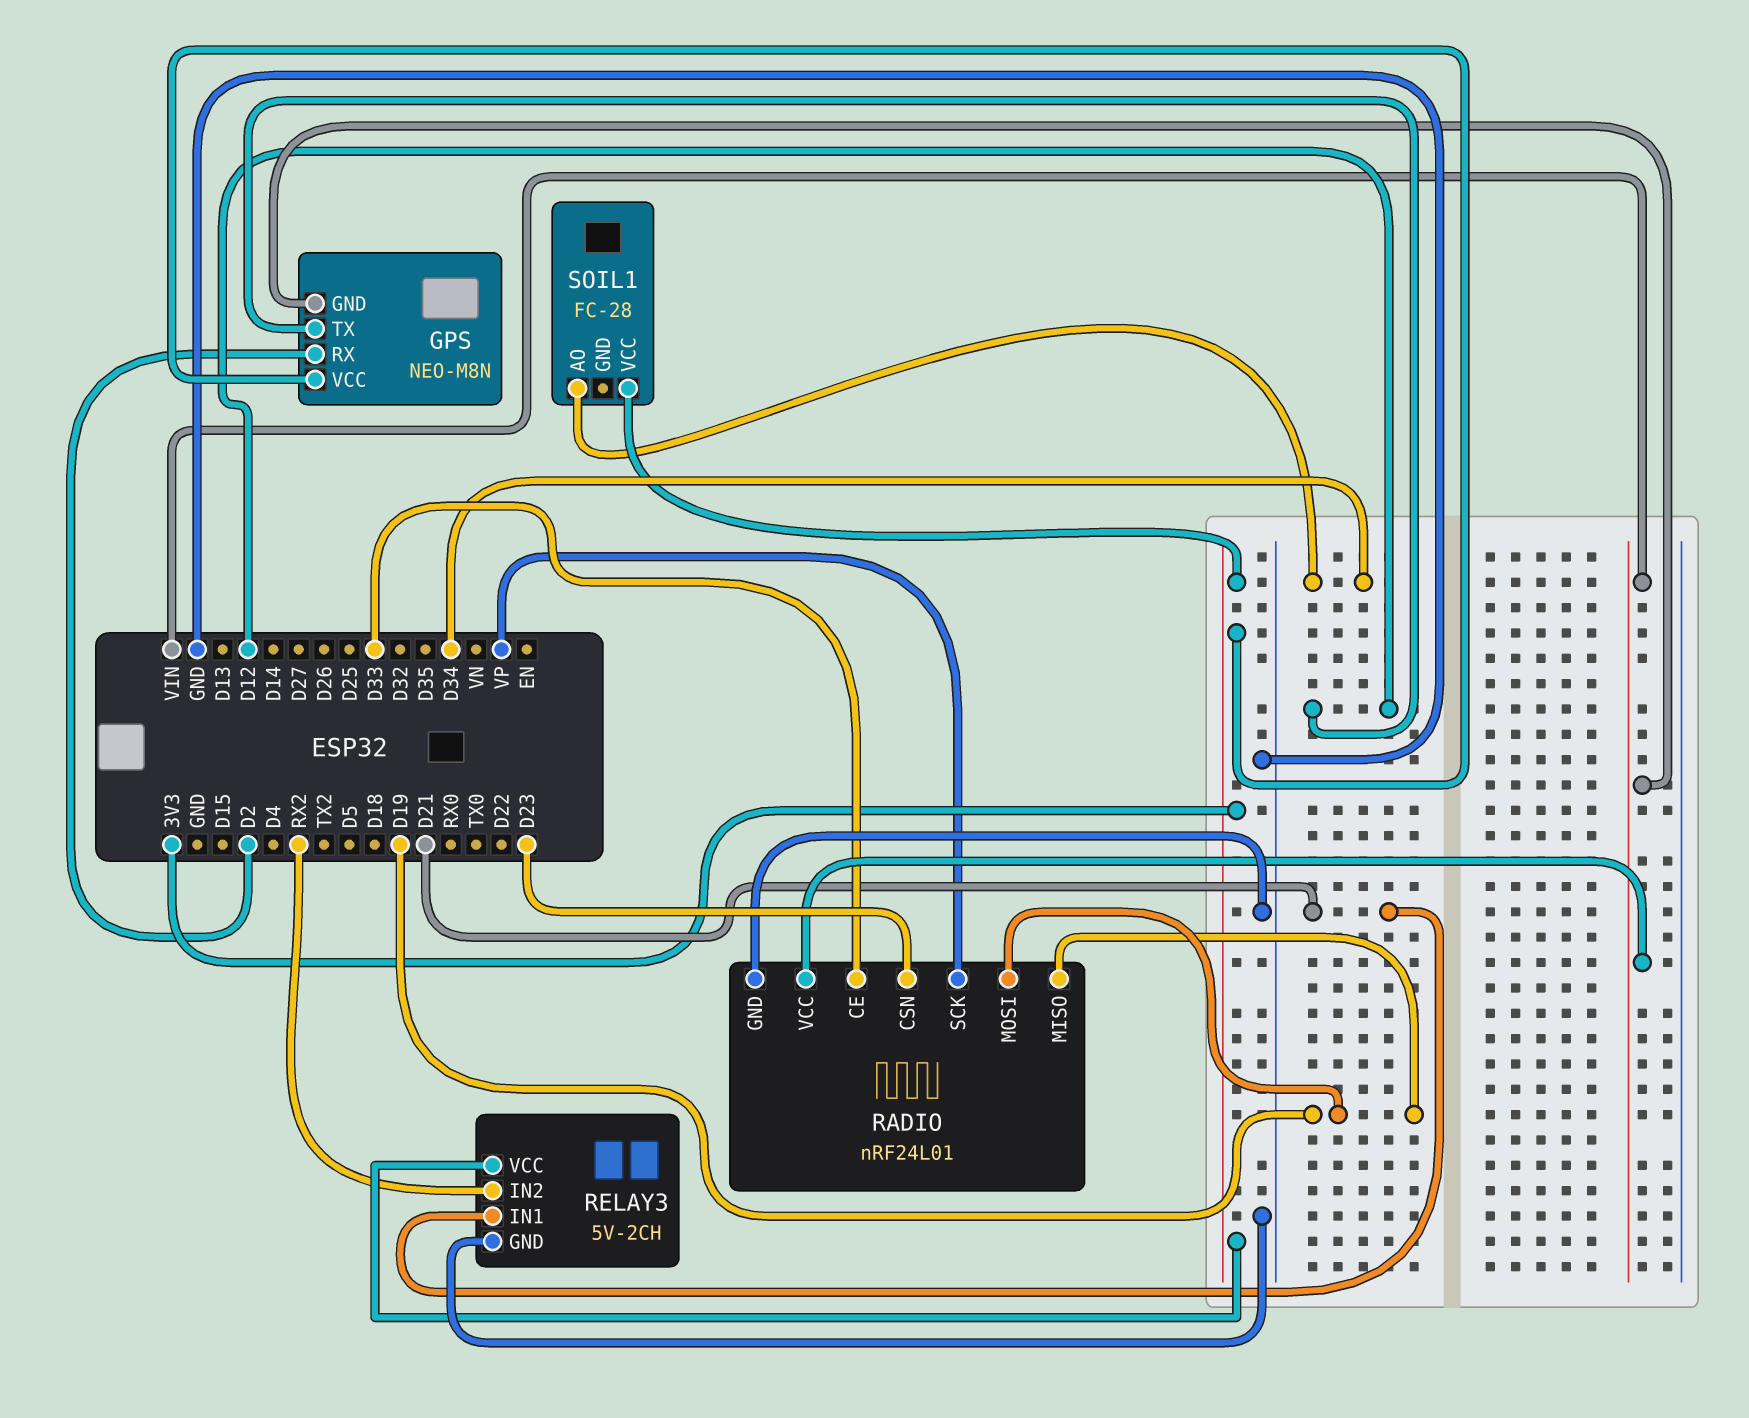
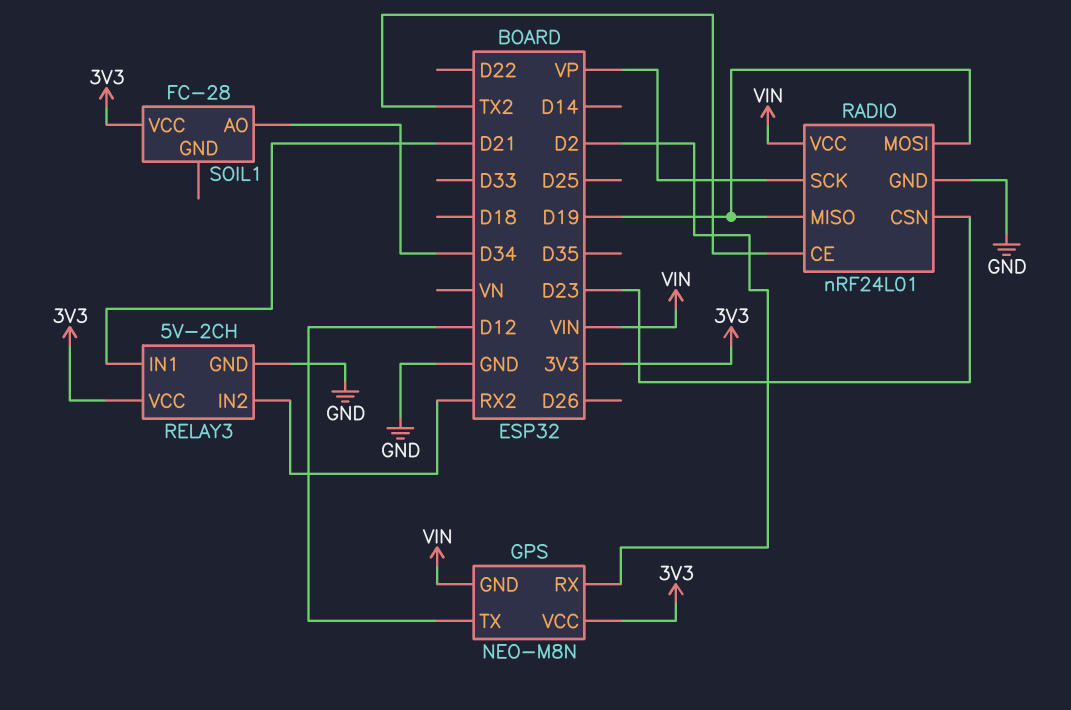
RADIO pin CE: D33 -> TX2

